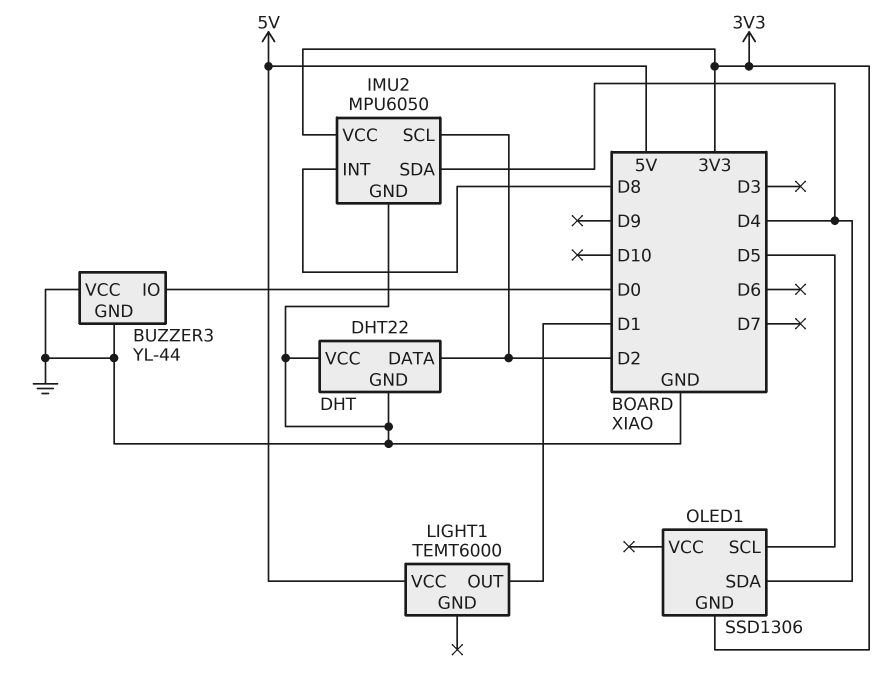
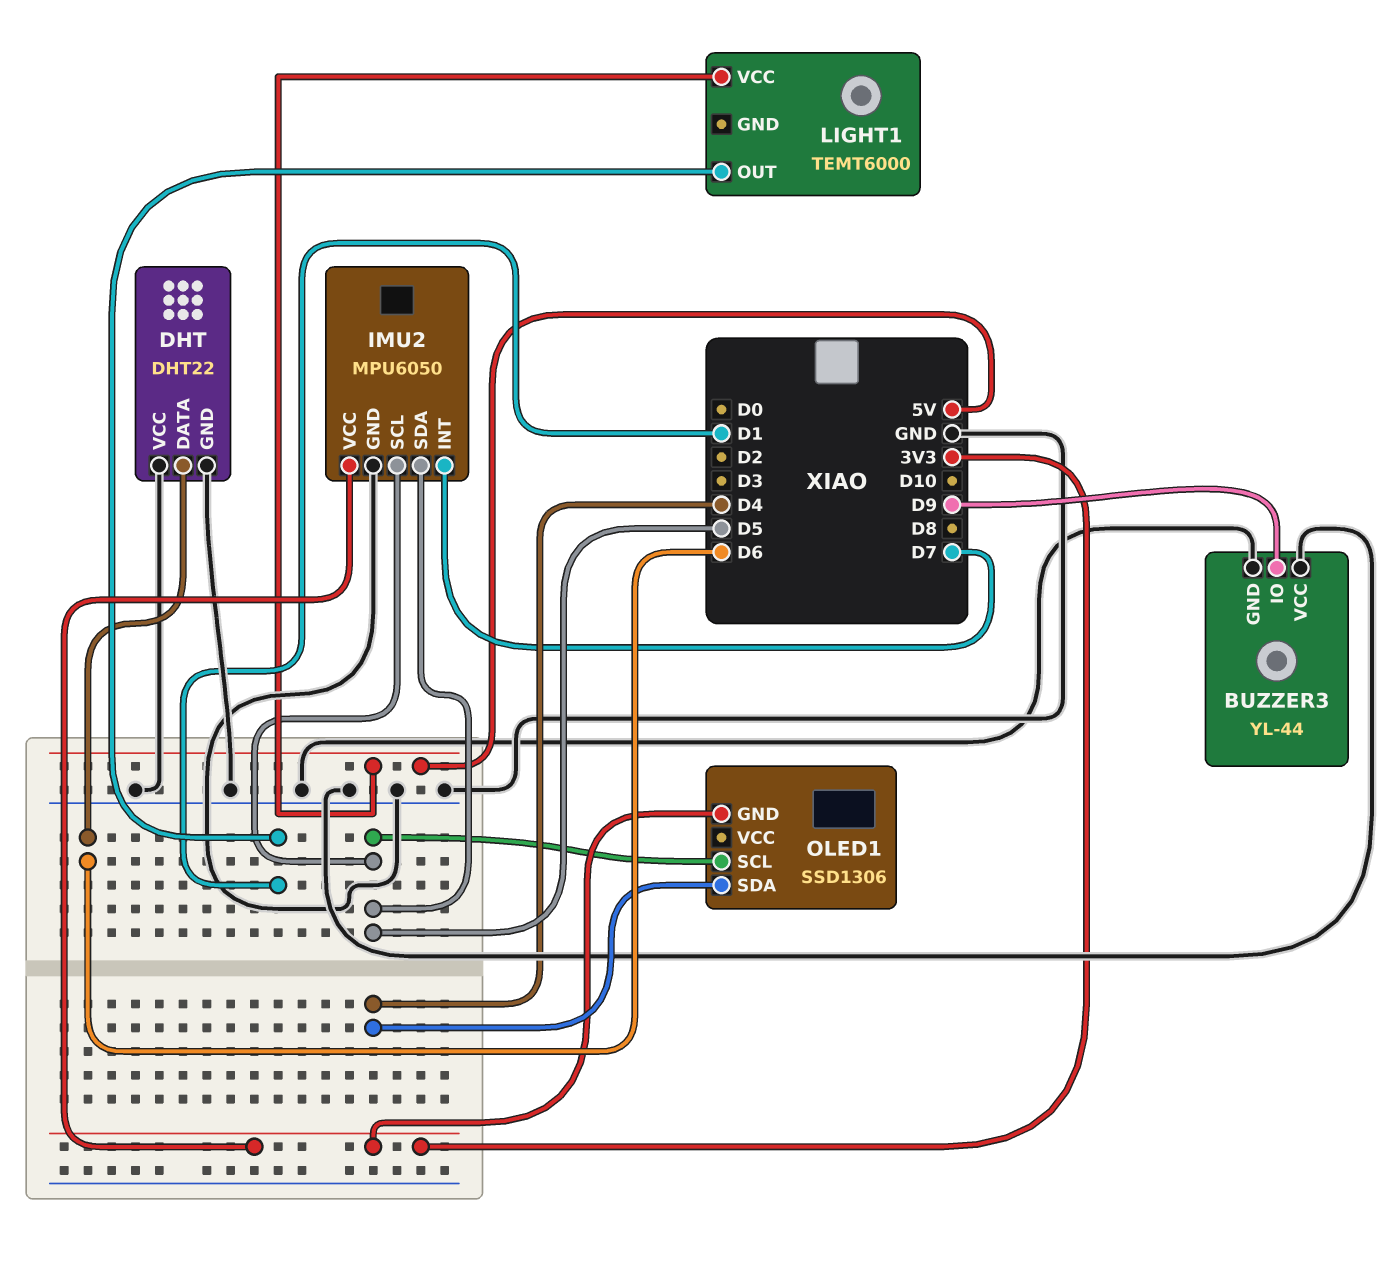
BUZZER3 pin IO: D0 -> D9
DHT pin DATA: D2 -> D6
IMU2 pin INT: D8 -> D7
IMU2 pin SCL: D2 -> D5
IMU2 pin SDA: D4 -> D5

